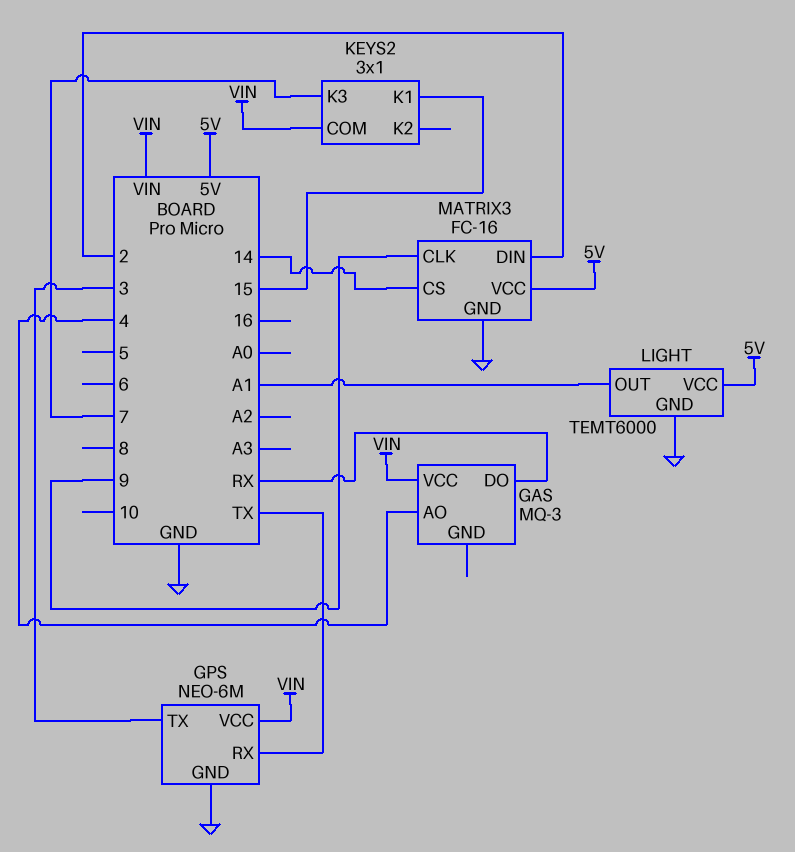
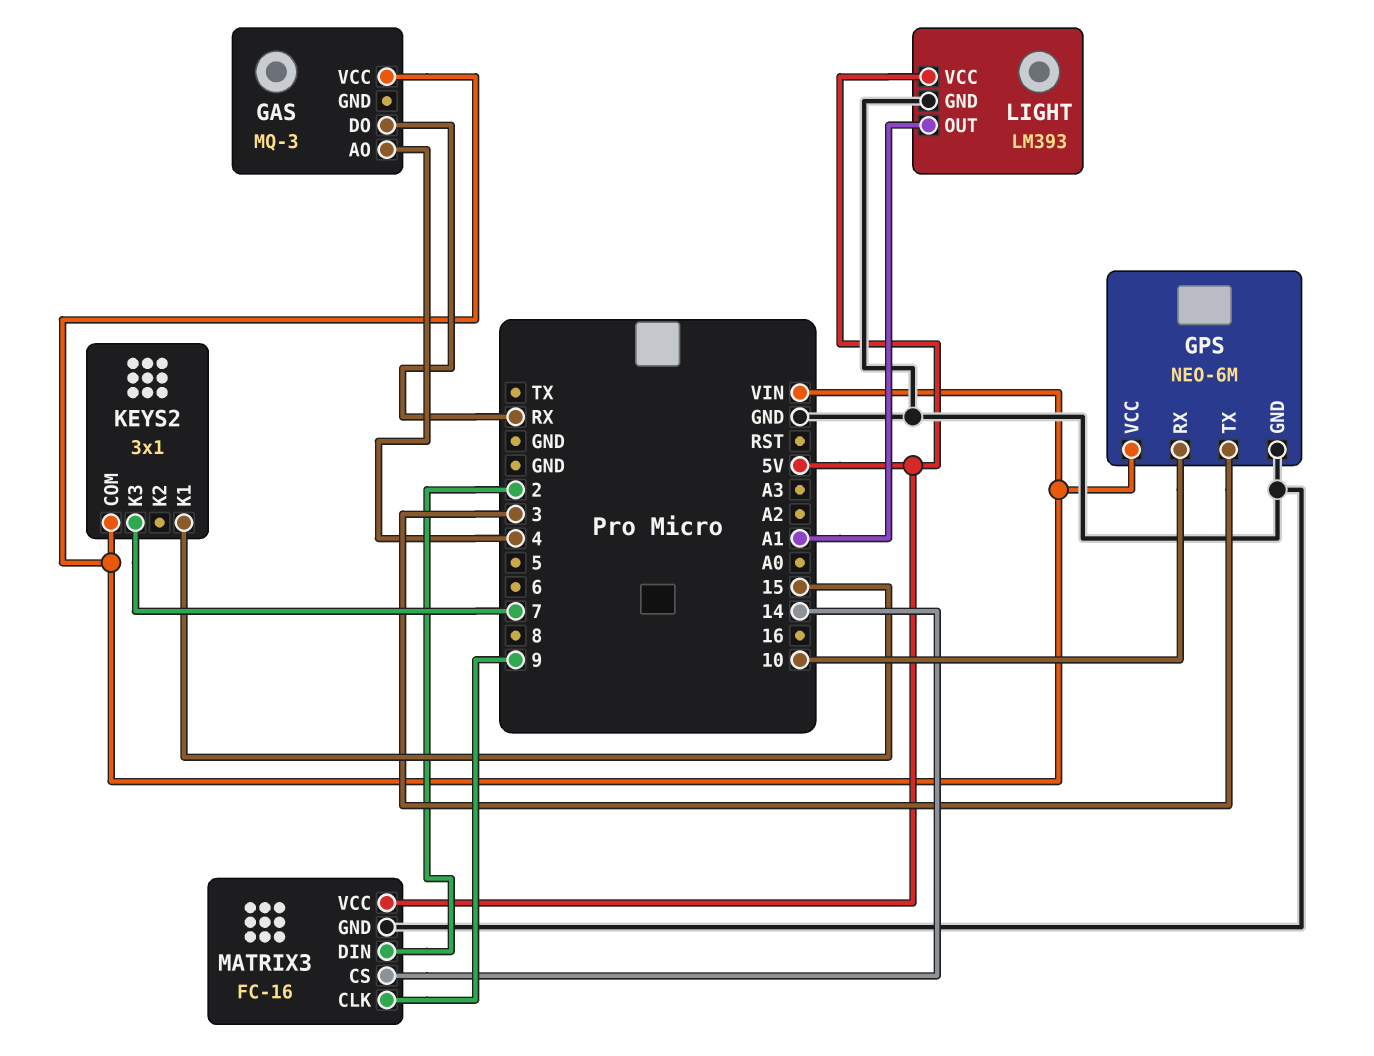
GPS pin RX: TX -> 10
LIGHT: TEMT6000 -> LM393

